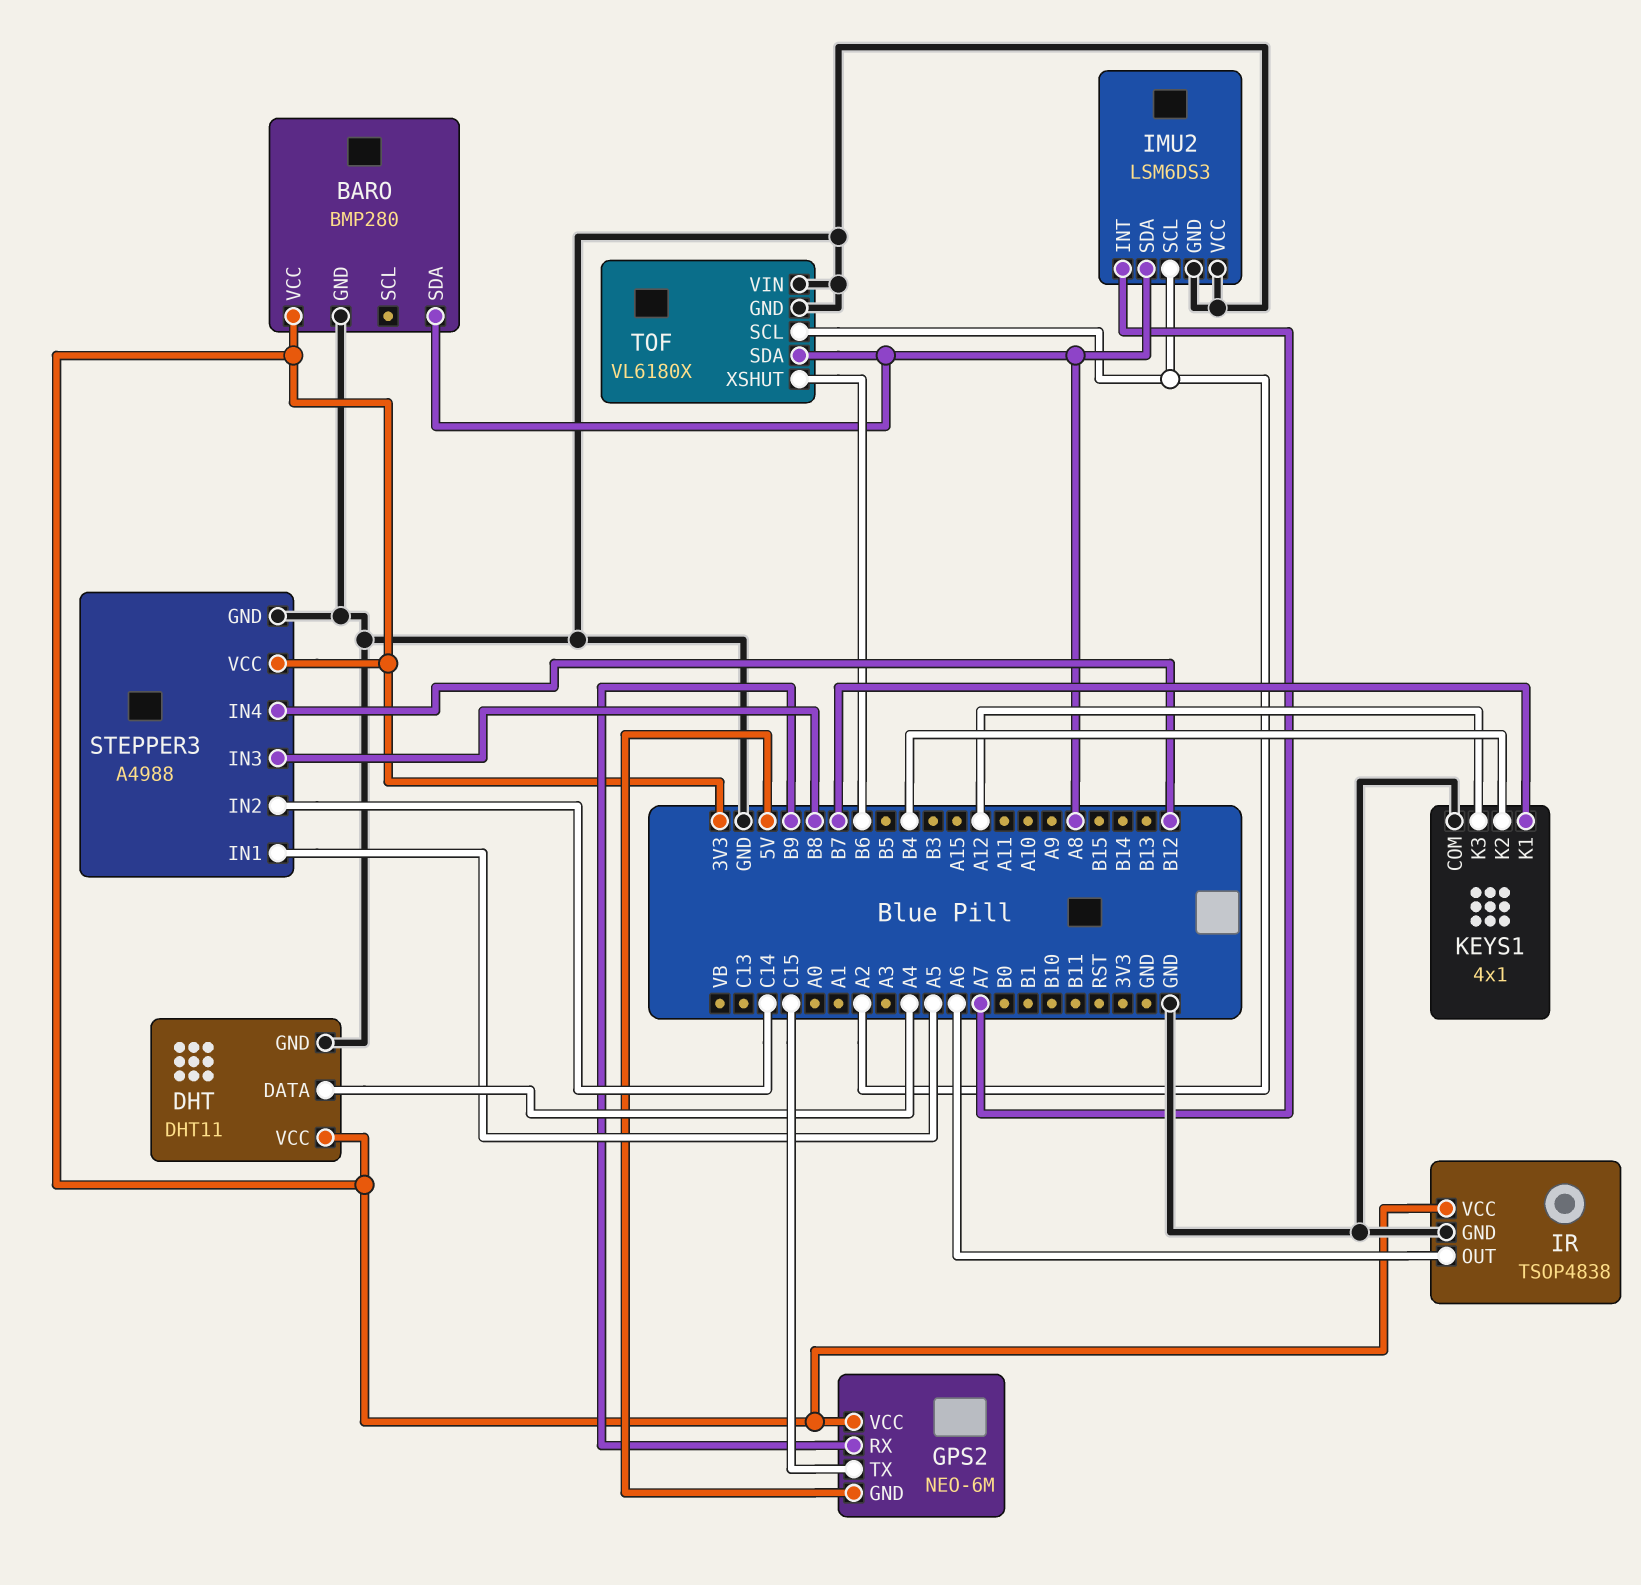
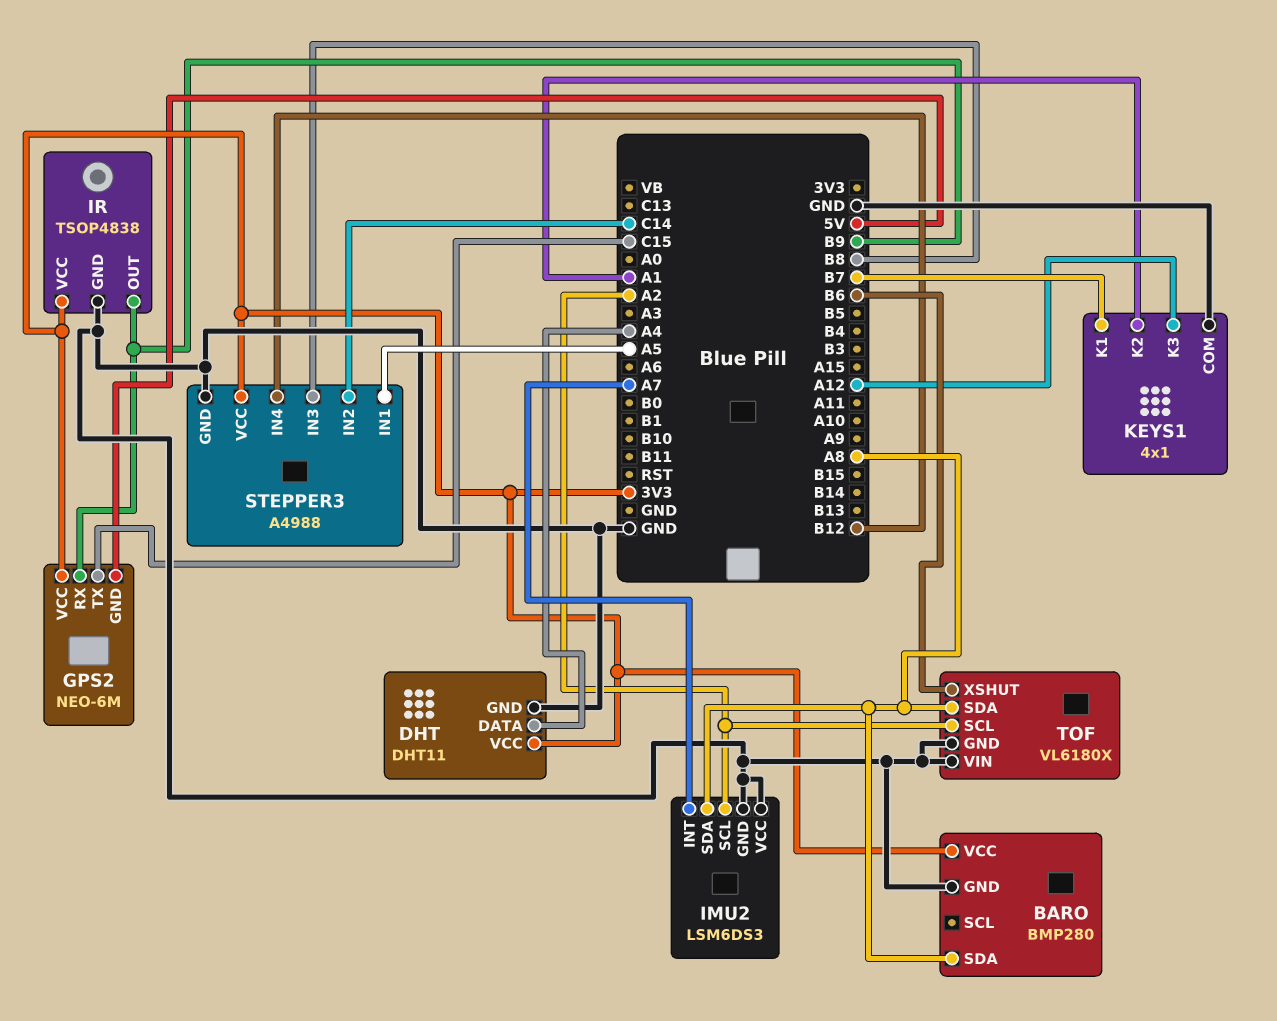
IR pin OUT: A6 -> B9
KEYS1 pin K2: B4 -> A1

